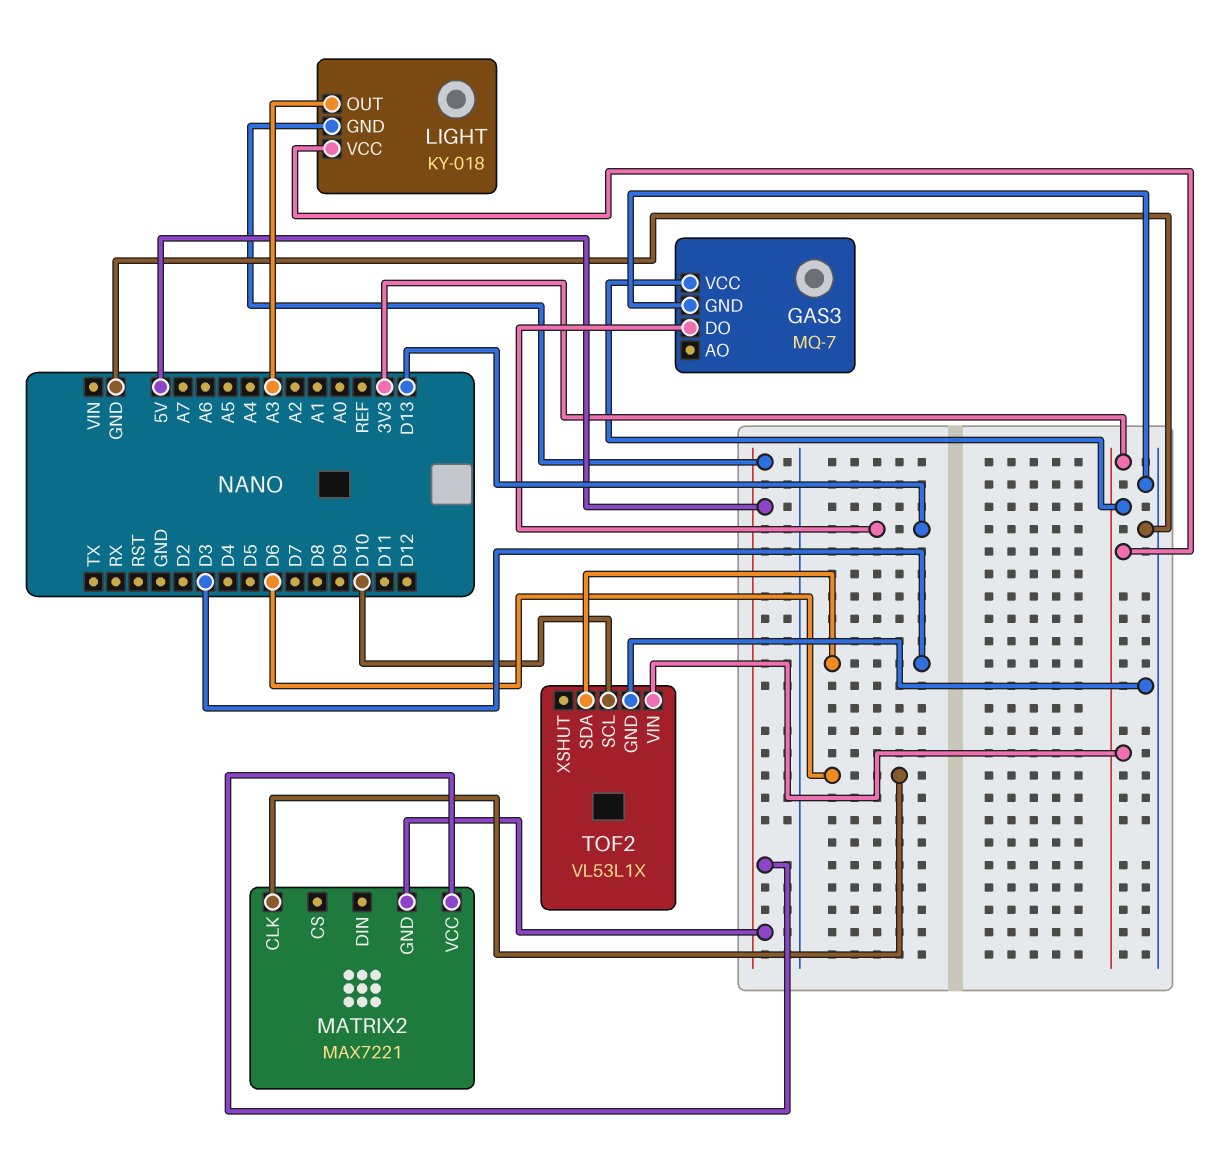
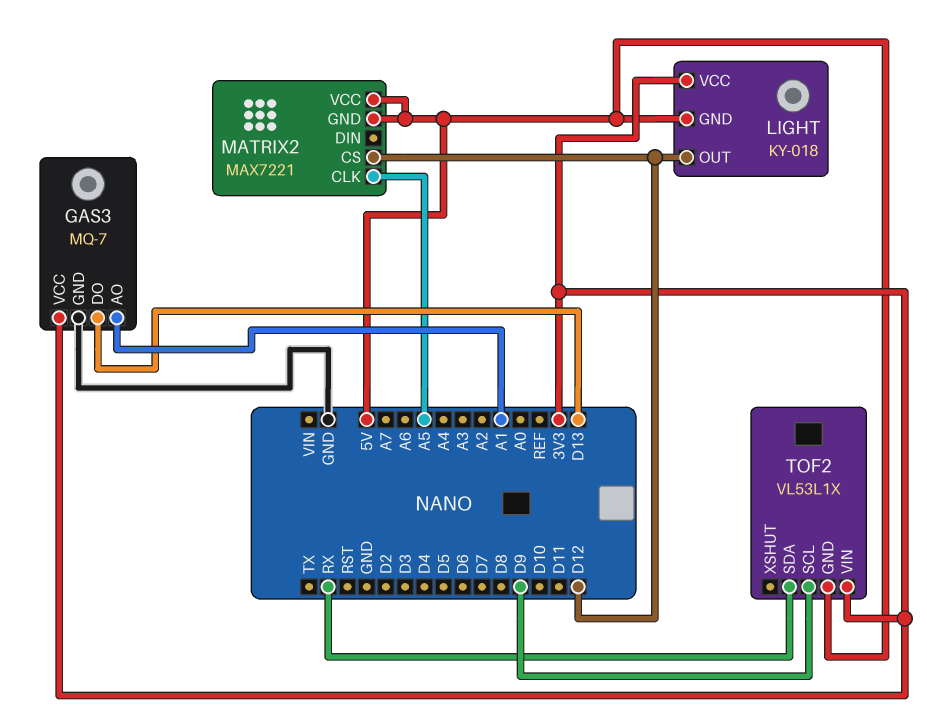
GAS3 pin AO: none -> A1
LIGHT pin OUT: A3 -> D12
MATRIX2 pin CLK: D6 -> A5
MATRIX2 pin CS: none -> D12
TOF2 pin GND: GND -> 5V
TOF2 pin SCL: D10 -> D9
TOF2 pin SDA: D3 -> RX

